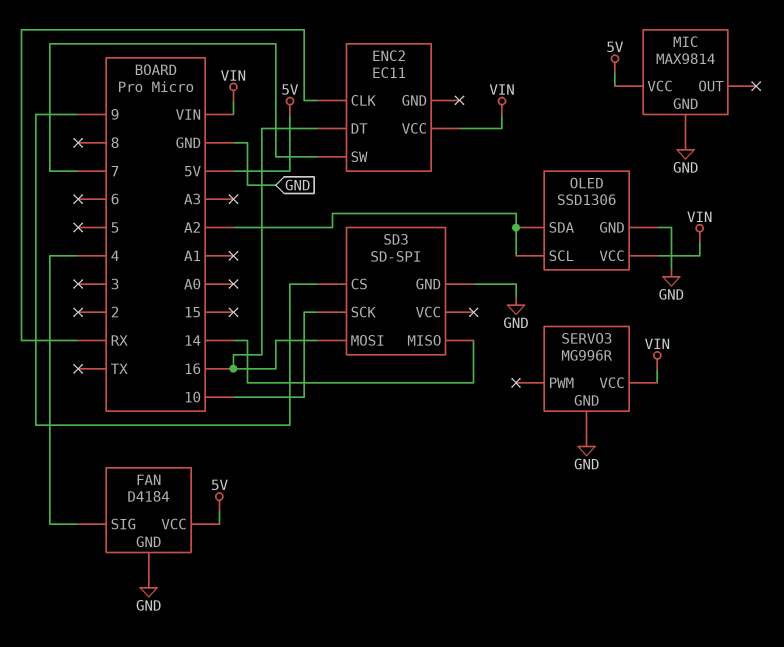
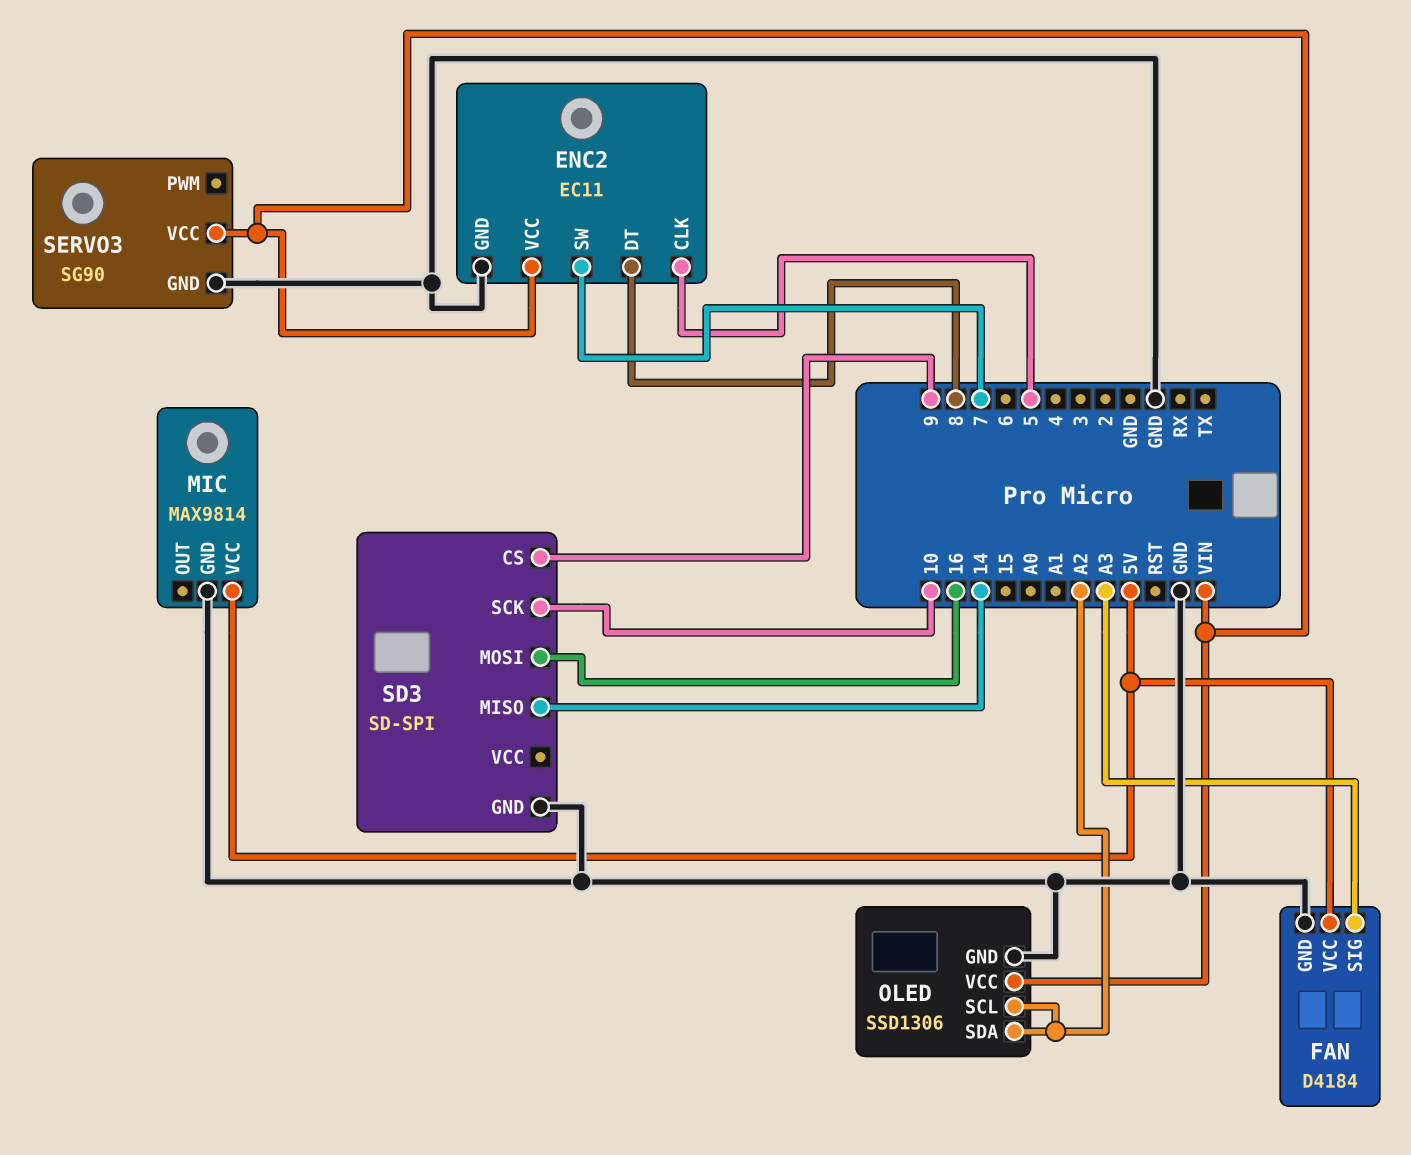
ENC2 pin CLK: RX -> 5
ENC2 pin DT: 16 -> 8
ENC2 pin GND: none -> GND
FAN pin SIG: 4 -> A3
SERVO3: MG996R -> SG90

